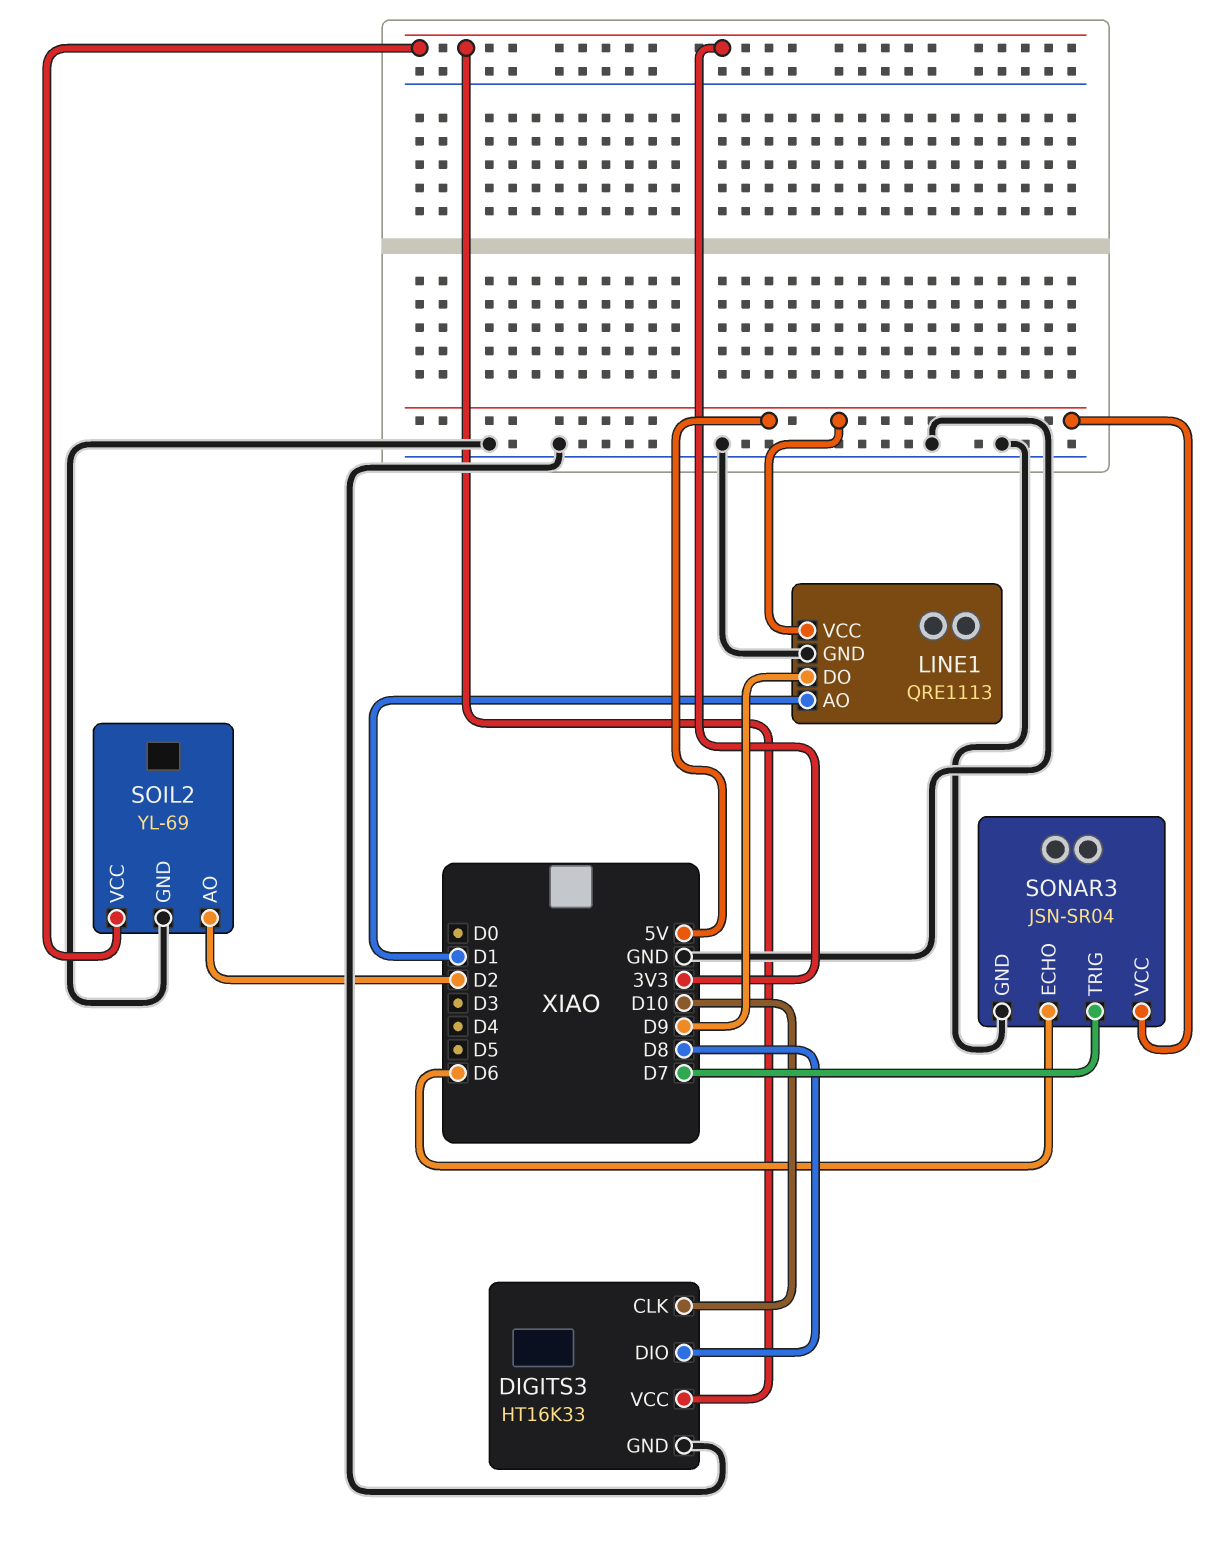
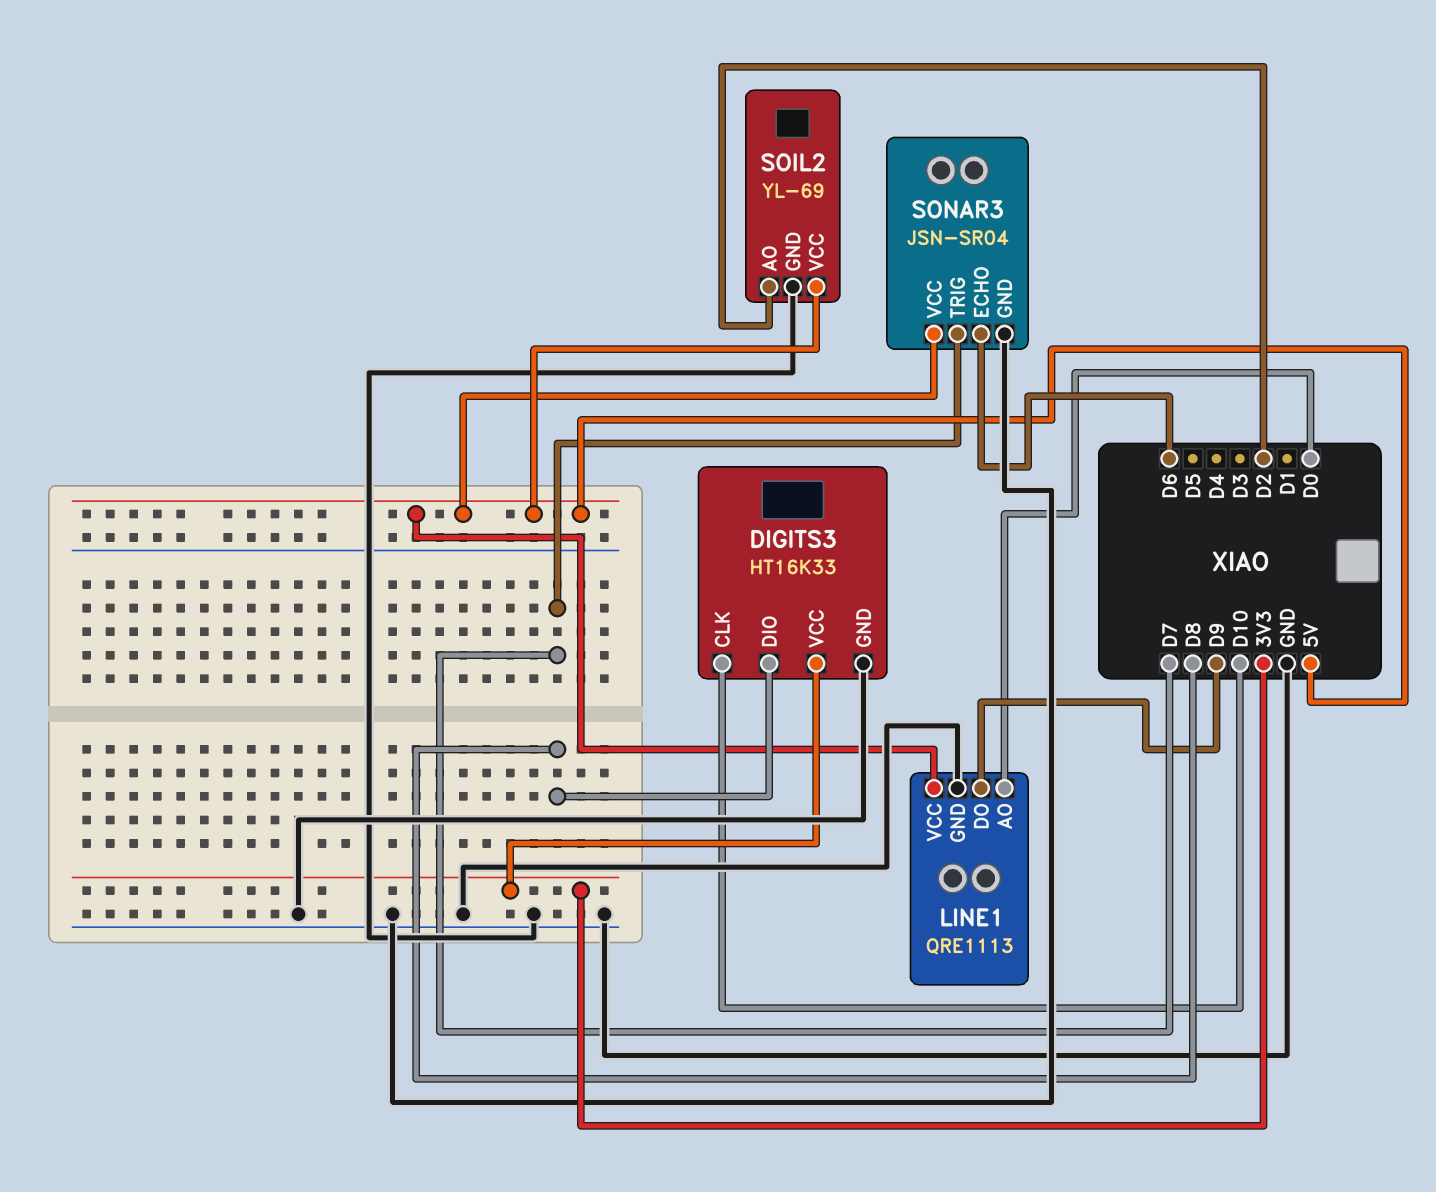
LINE1 pin AO: D1 -> D0
SOIL2 pin VCC: 3V3 -> 5V

